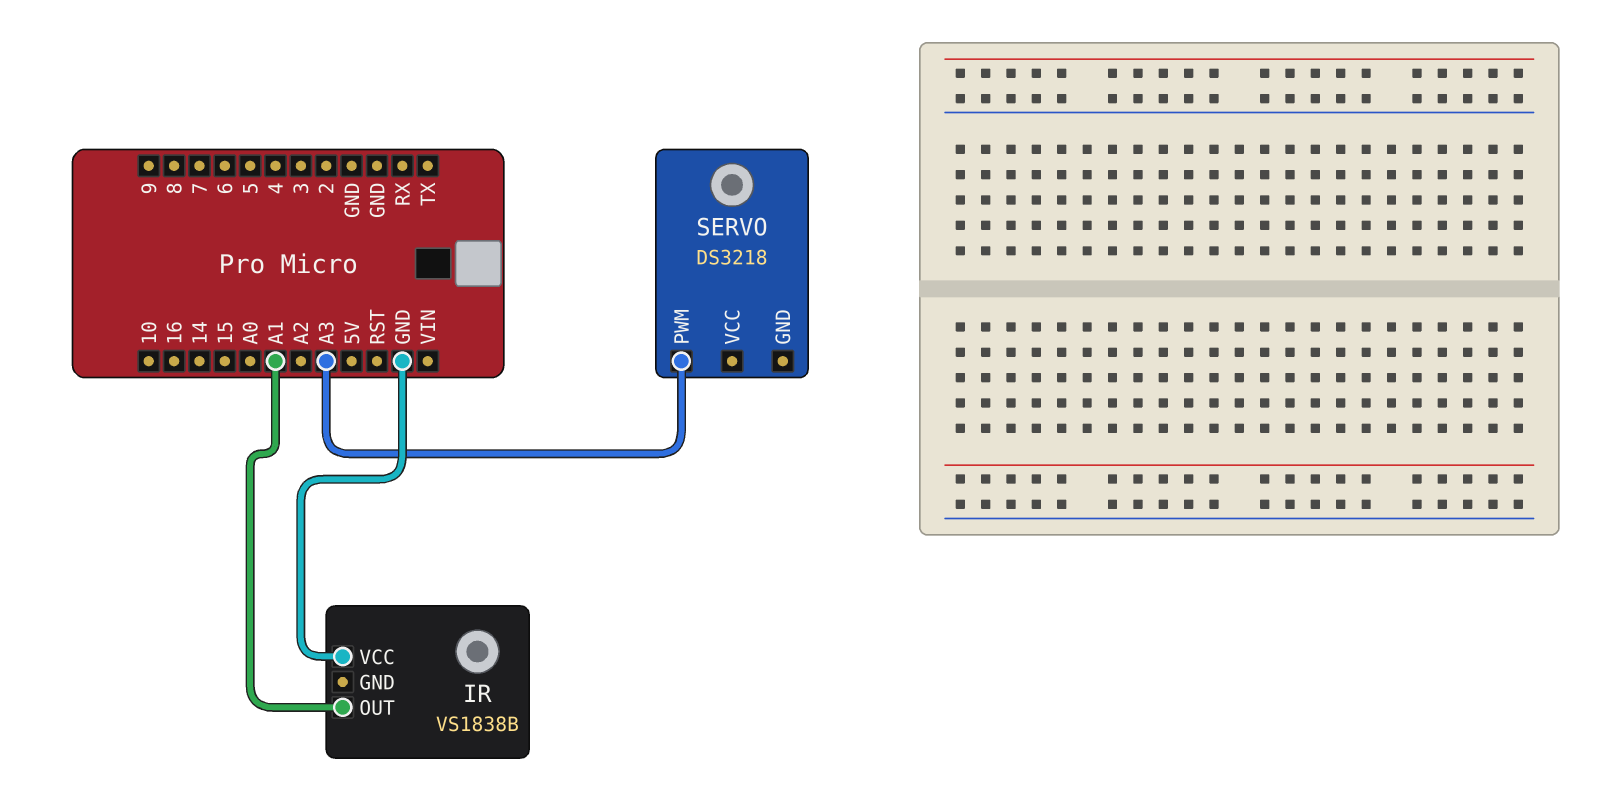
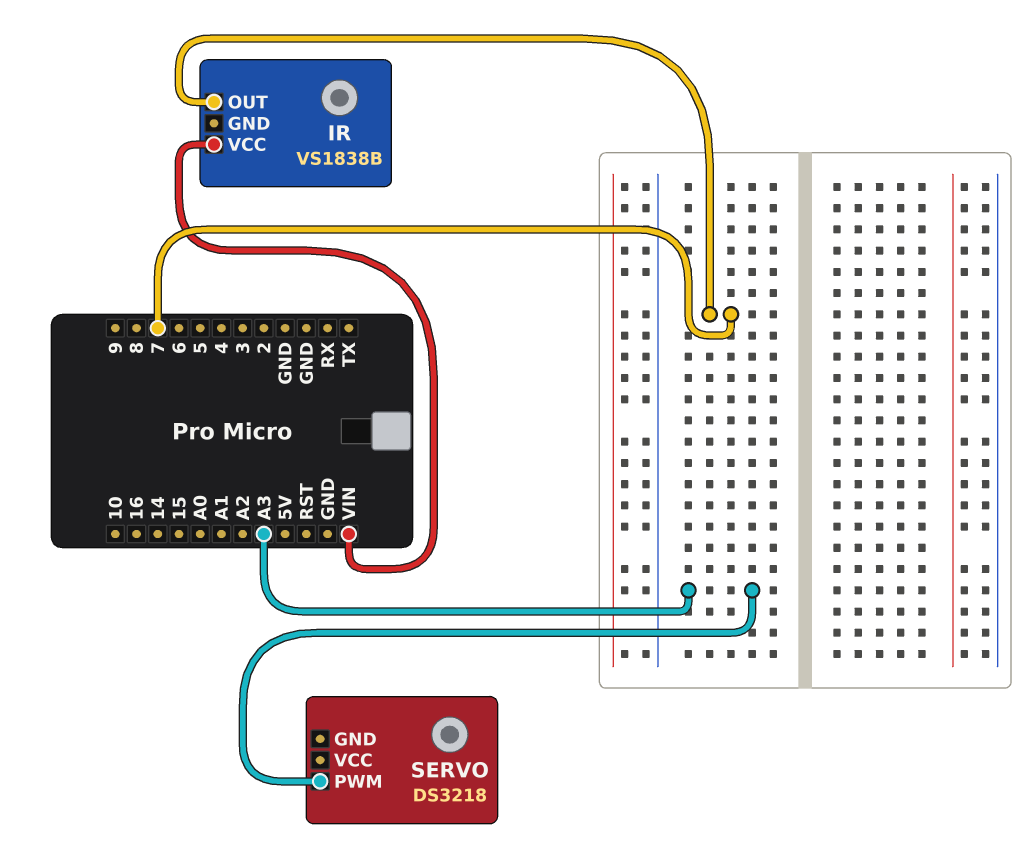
IR pin OUT: A1 -> 7
IR pin VCC: GND -> VIN

